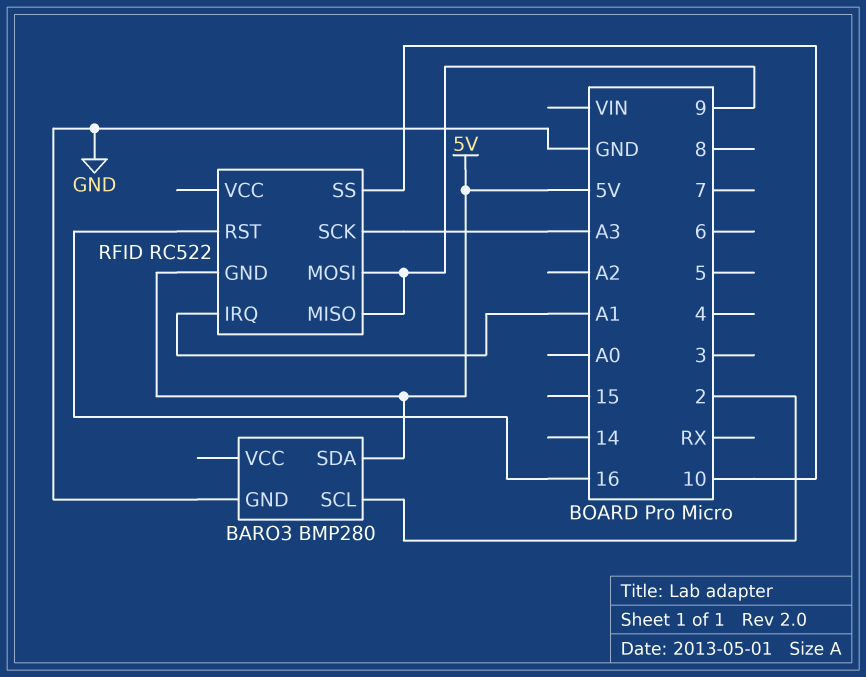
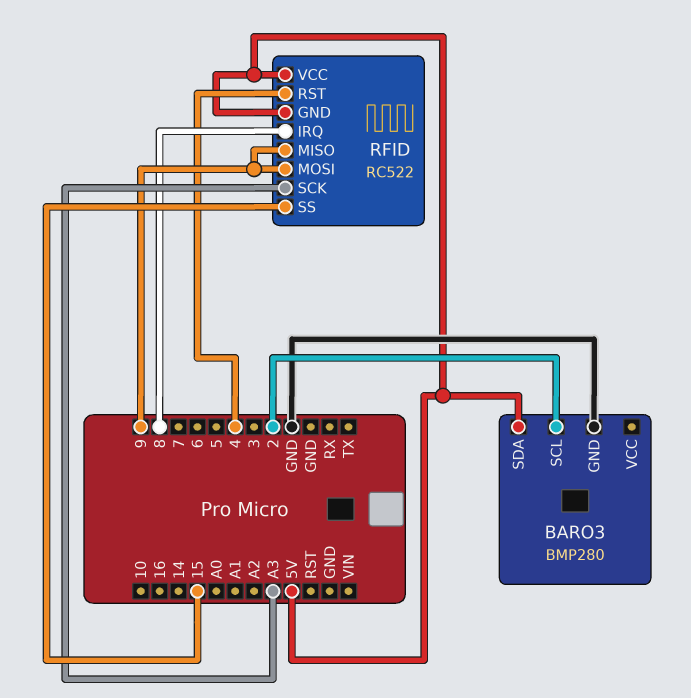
RFID pin IRQ: A1 -> 8
RFID pin RST: 16 -> 4
RFID pin SS: 10 -> 15
RFID pin VCC: none -> 5V

